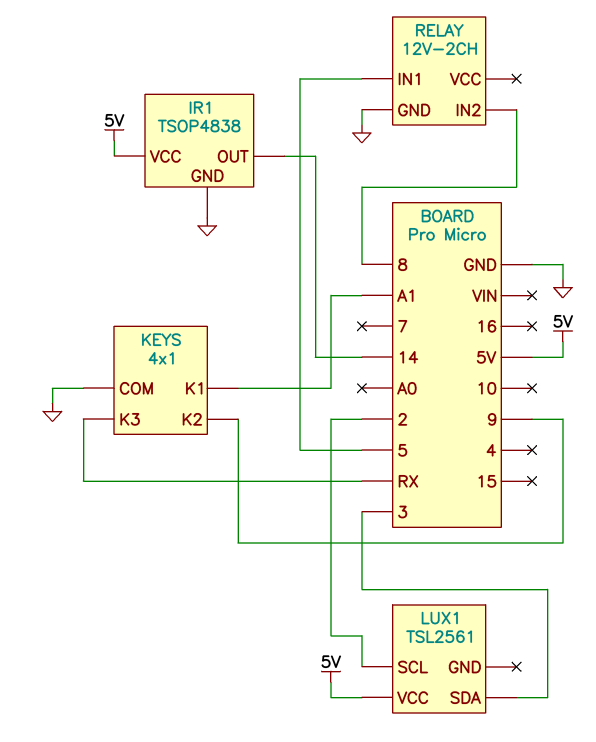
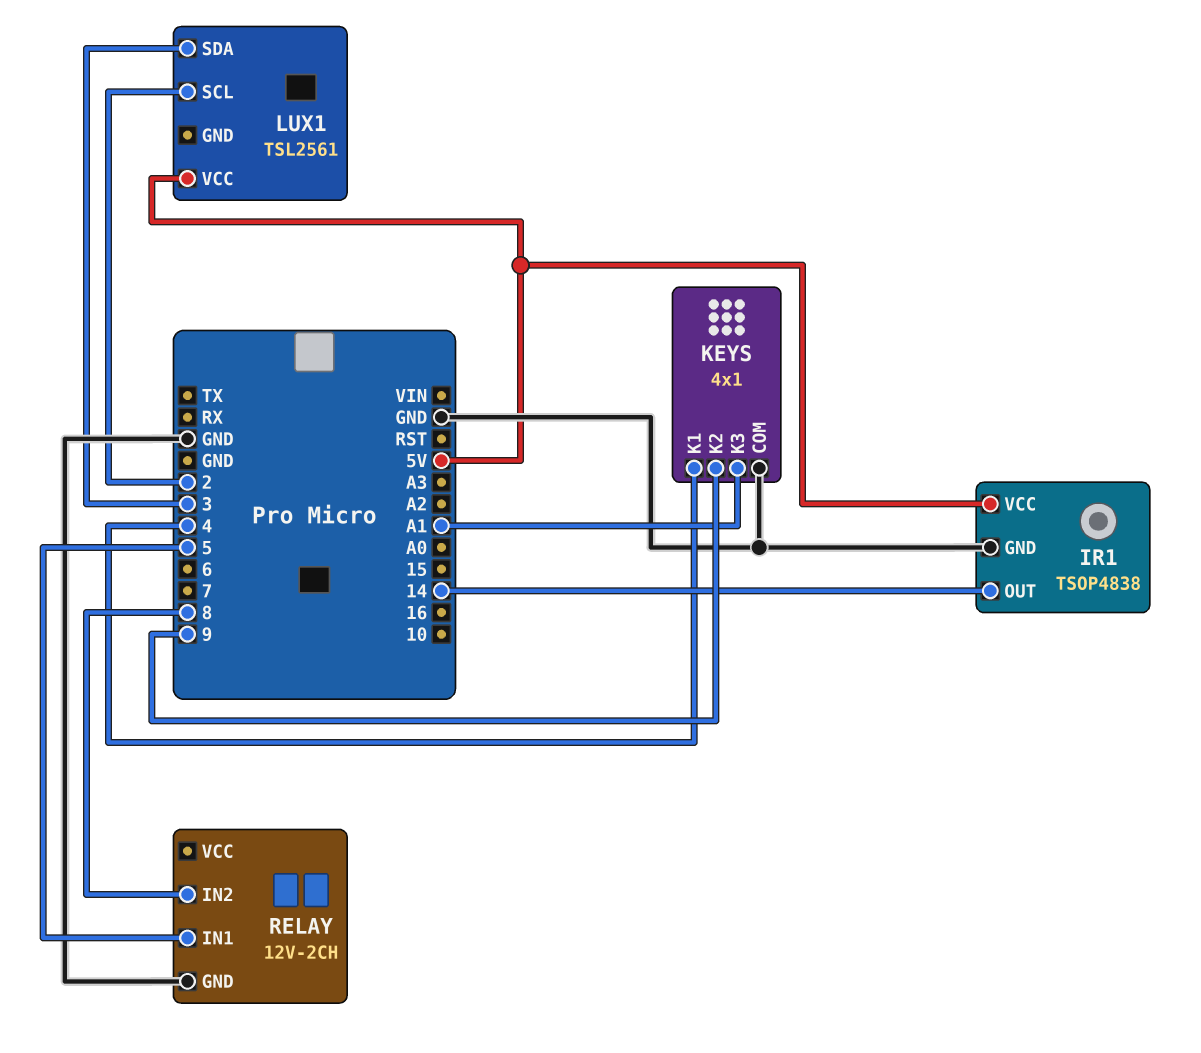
KEYS pin K1: A1 -> 4
KEYS pin K3: RX -> A1

